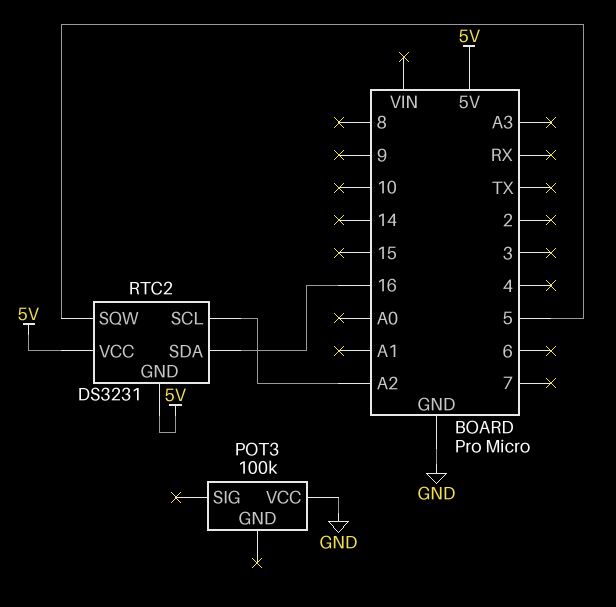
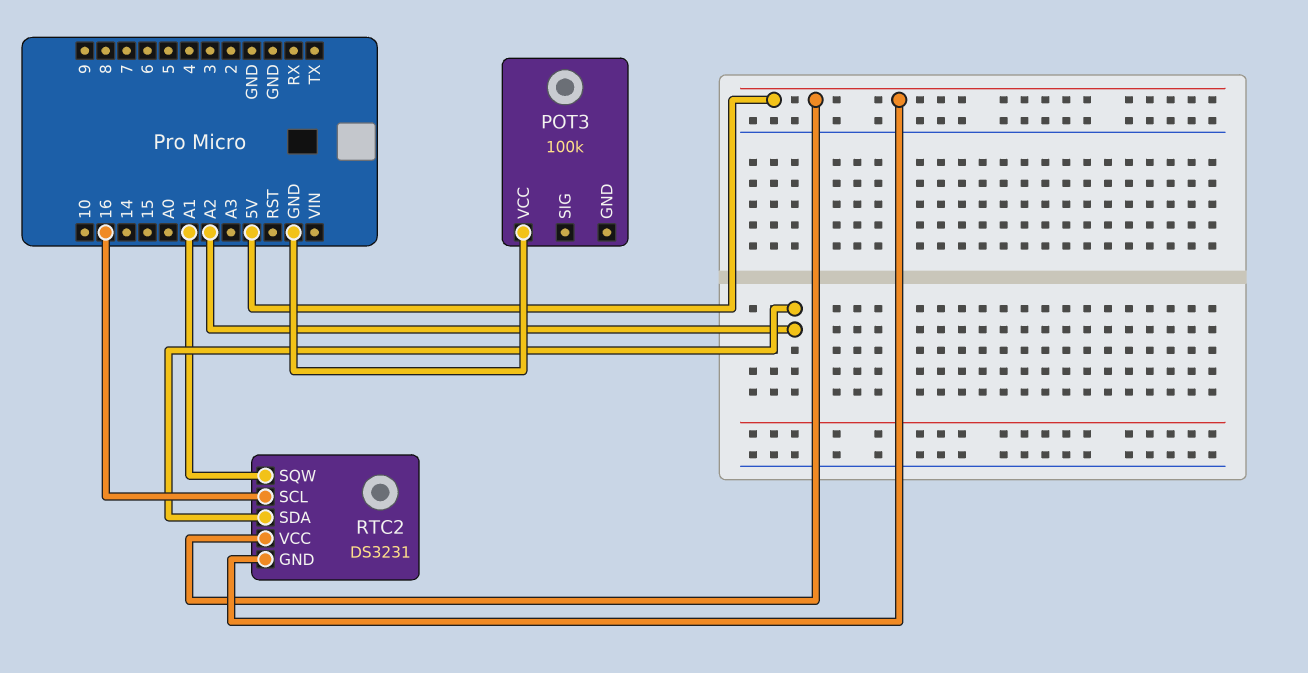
RTC2 pin SCL: A2 -> 16
RTC2 pin SDA: 16 -> A2
RTC2 pin SQW: 5 -> A1

